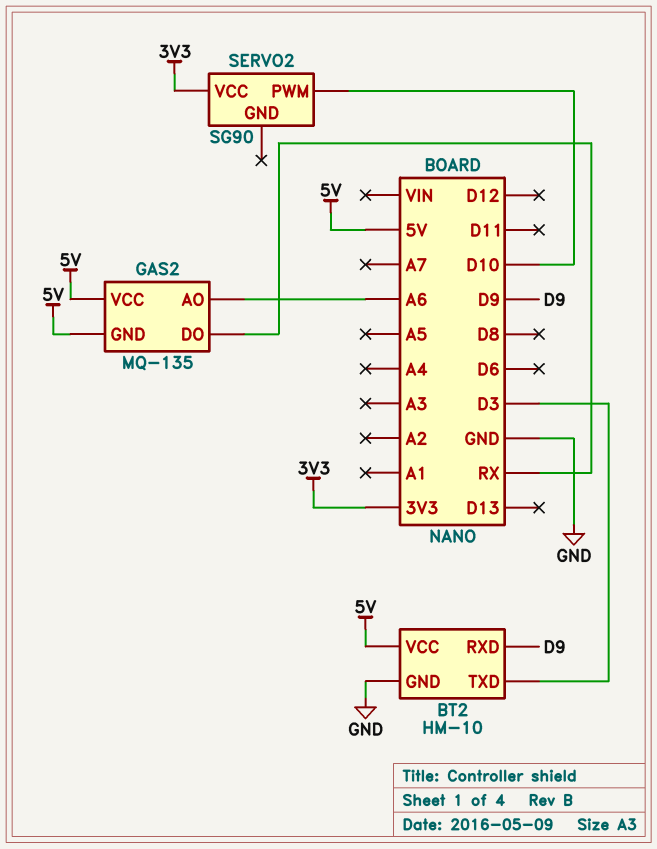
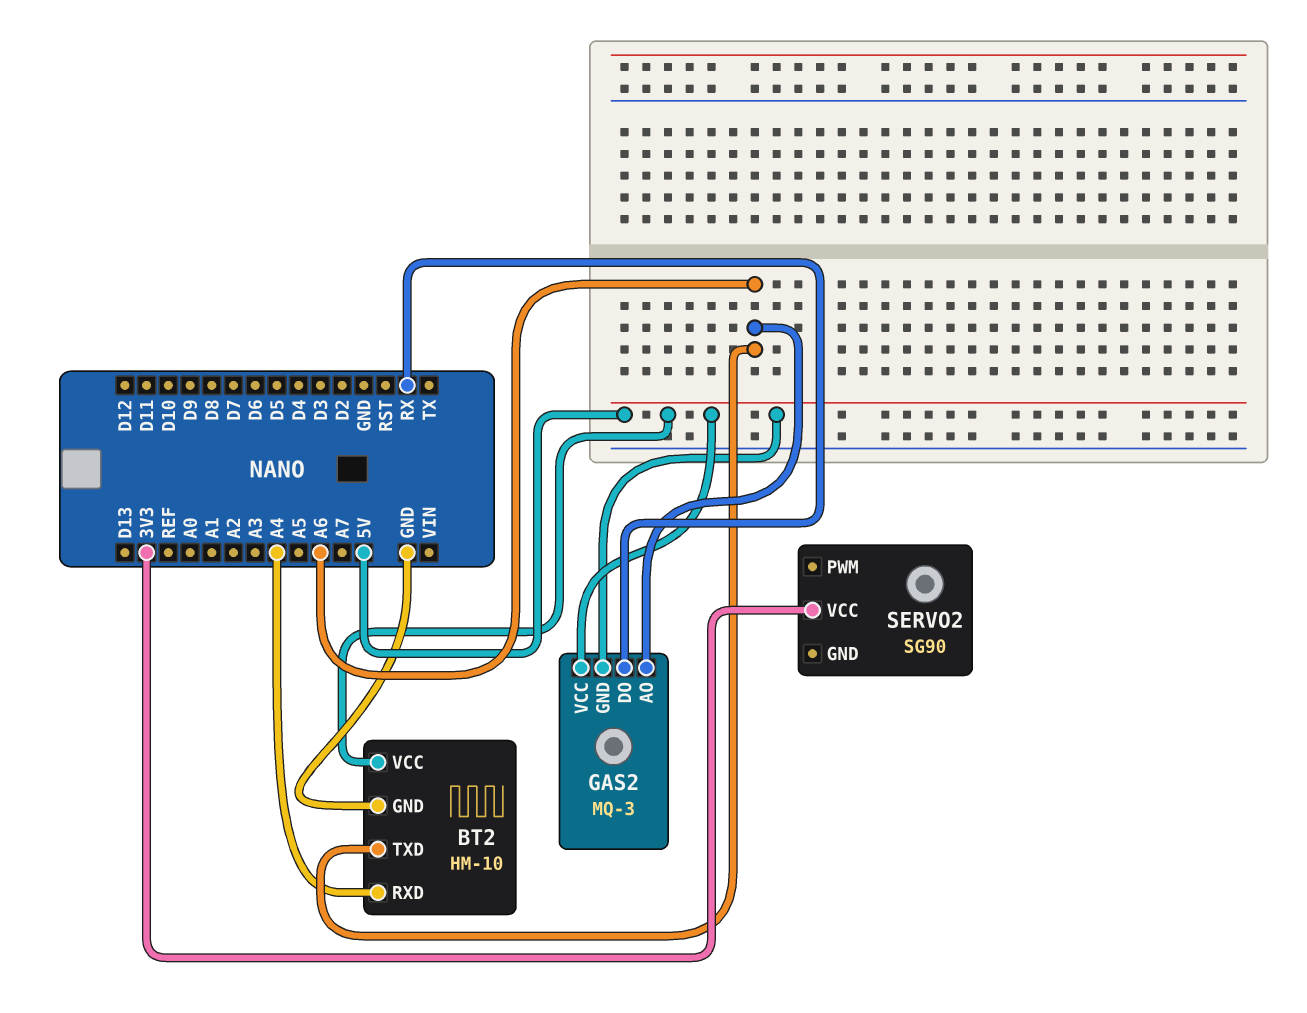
BT2 pin RXD: D9 -> A4
BT2 pin TXD: D3 -> A6
GAS2: MQ-135 -> MQ-3
SERVO2 pin PWM: D10 -> none

